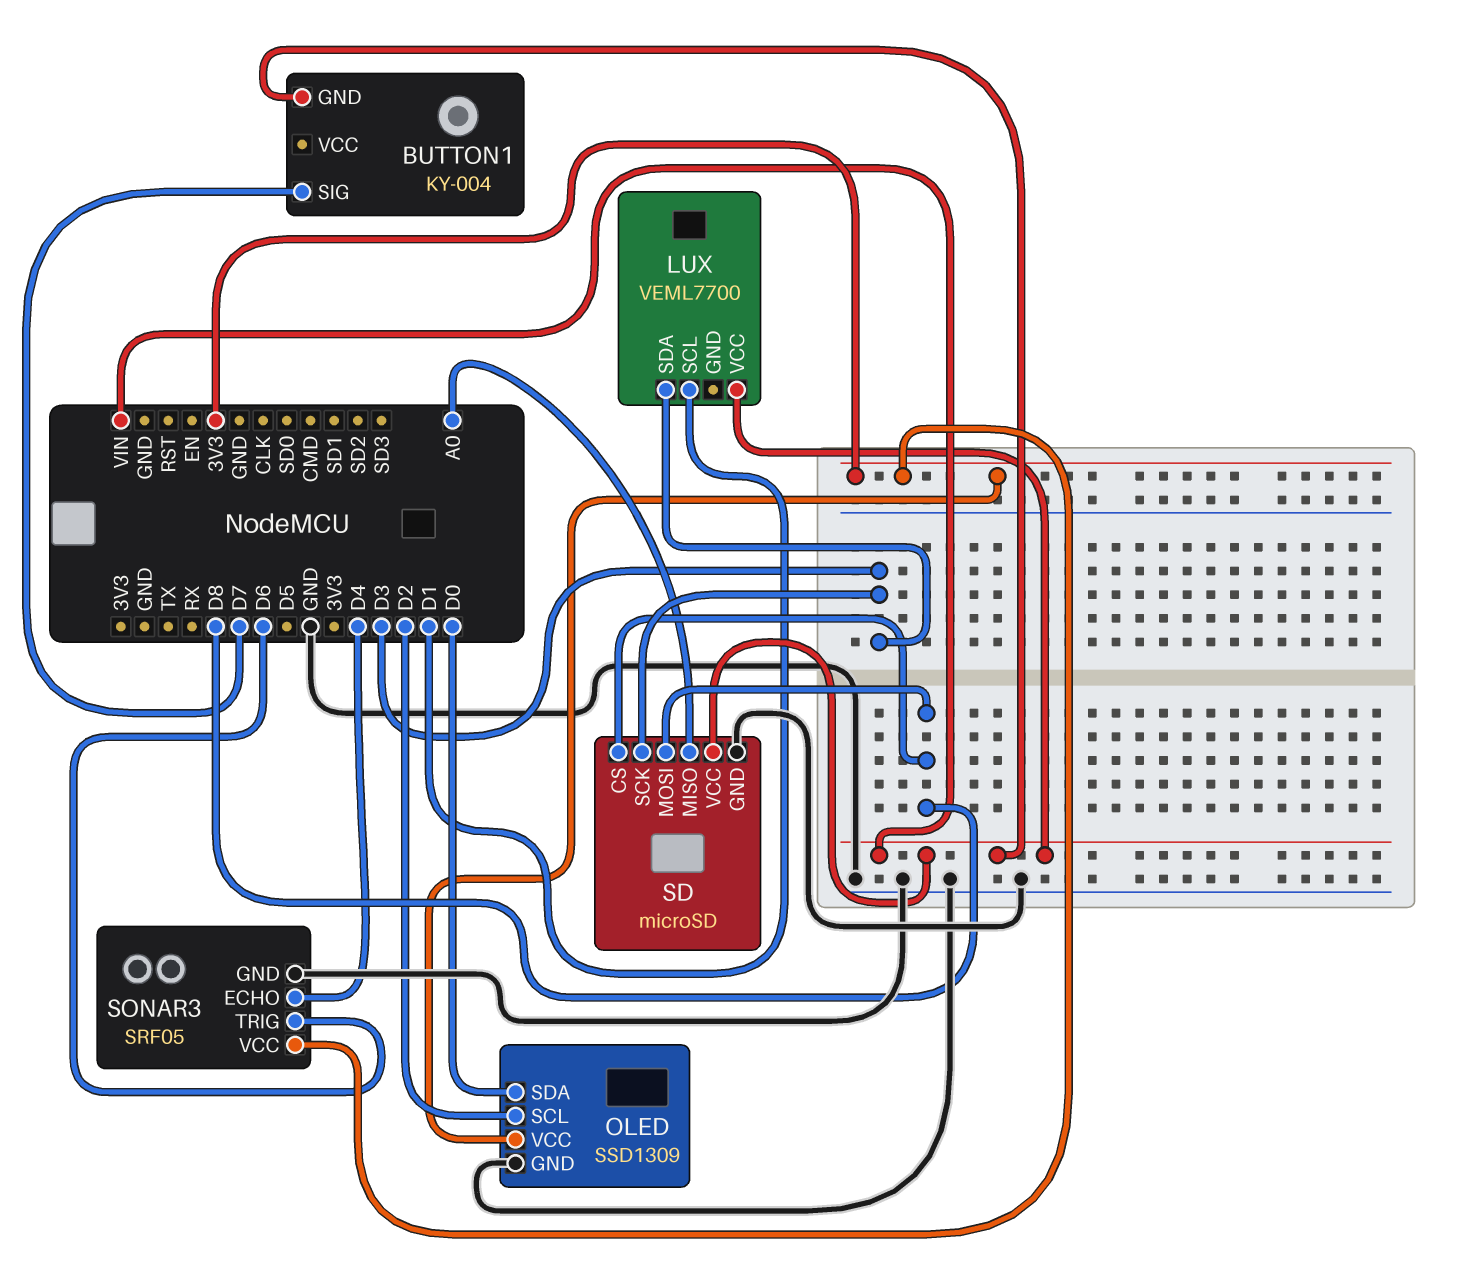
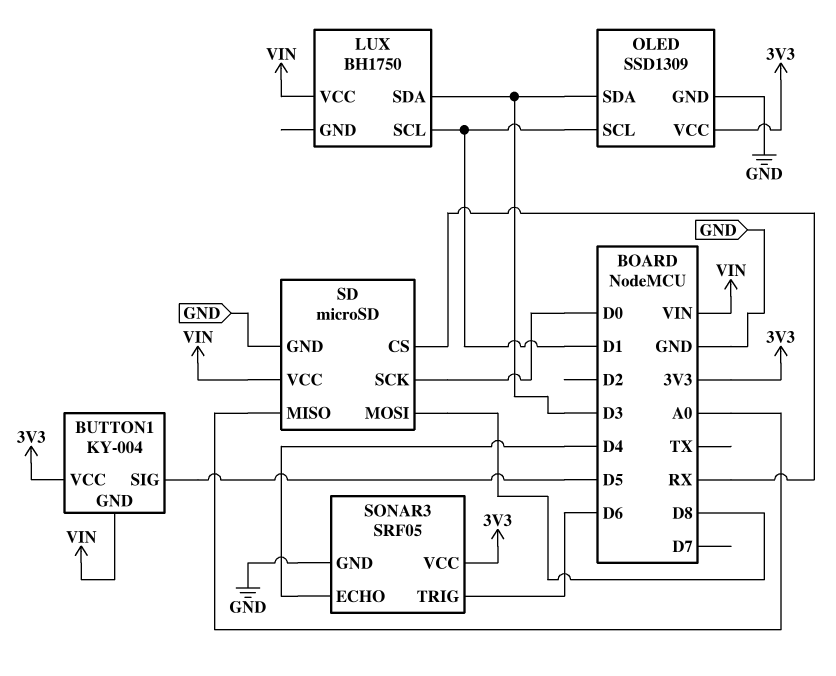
BUTTON1 pin SIG: D7 -> D5
BUTTON1 pin VCC: none -> 3V3
LUX: VEML7700 -> BH1750
OLED pin SCL: D2 -> D1
OLED pin SDA: D0 -> D3
SD pin CS: D8 -> RX
SD pin SCK: D3 -> D0

